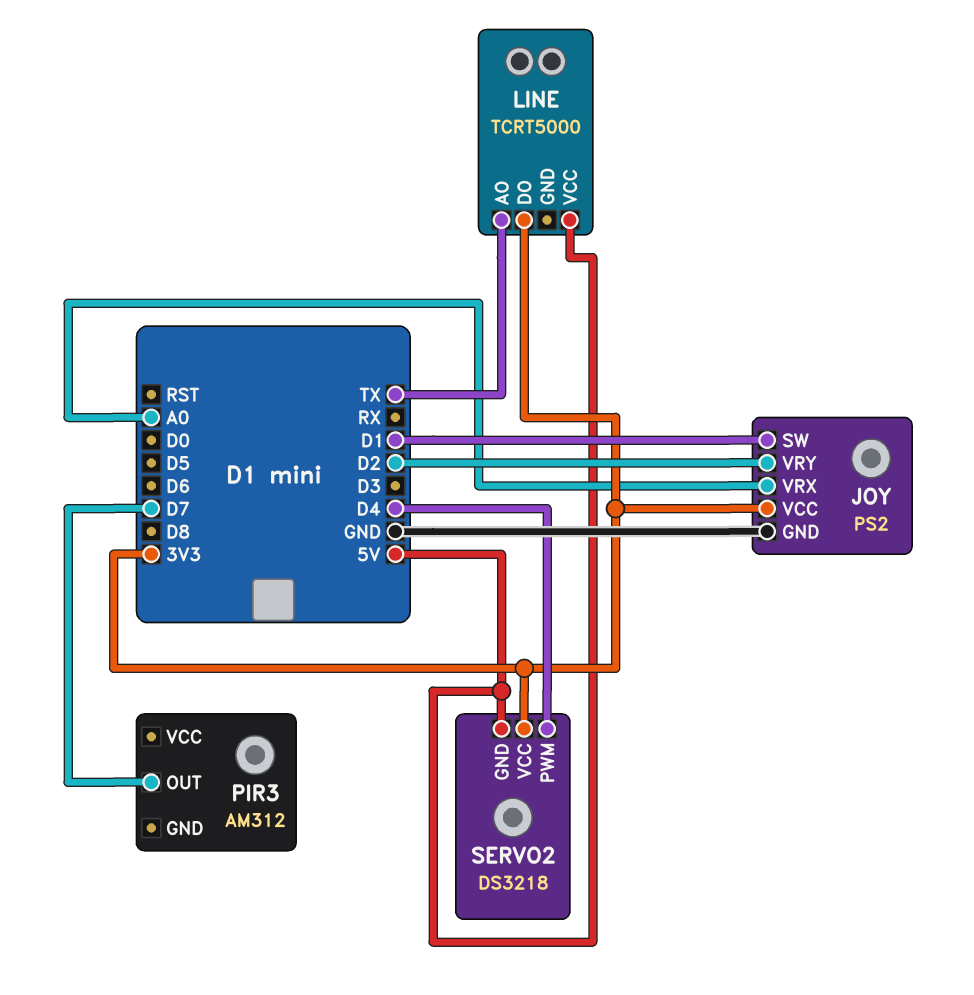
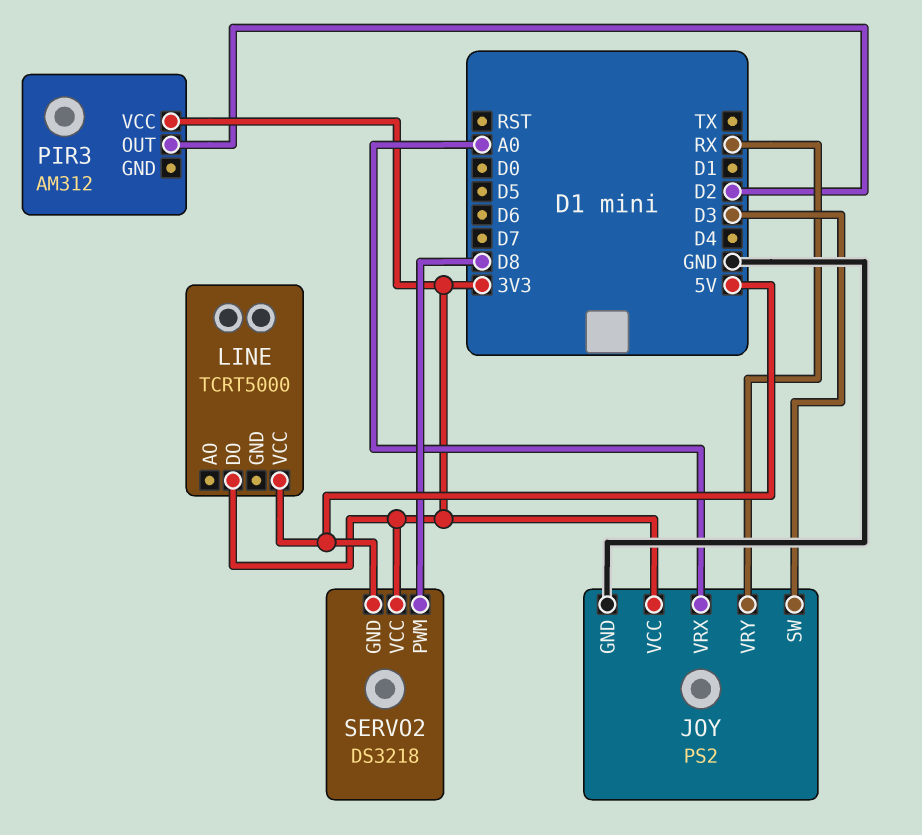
JOY pin SW: D1 -> D3
JOY pin VRY: D2 -> RX
LINE pin AO: TX -> none
PIR3 pin OUT: D7 -> D2
PIR3 pin VCC: none -> 3V3
SERVO2 pin PWM: D4 -> D8

